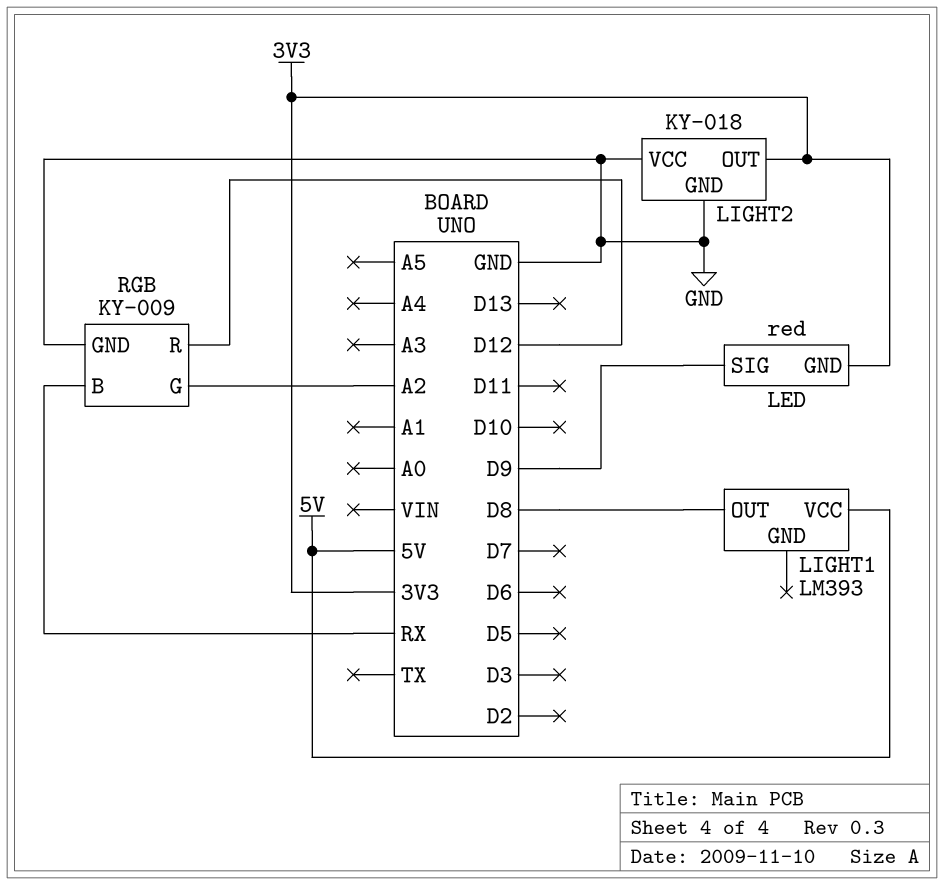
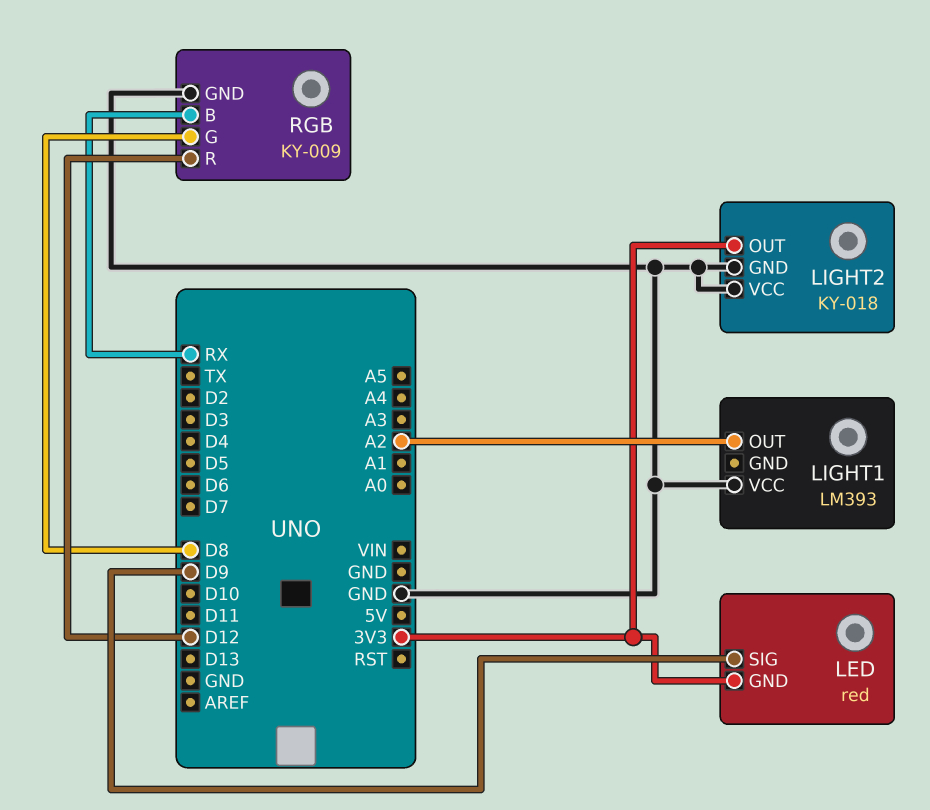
LIGHT1 pin OUT: D8 -> A2
LIGHT1 pin VCC: 5V -> GND
RGB pin G: A2 -> D8

